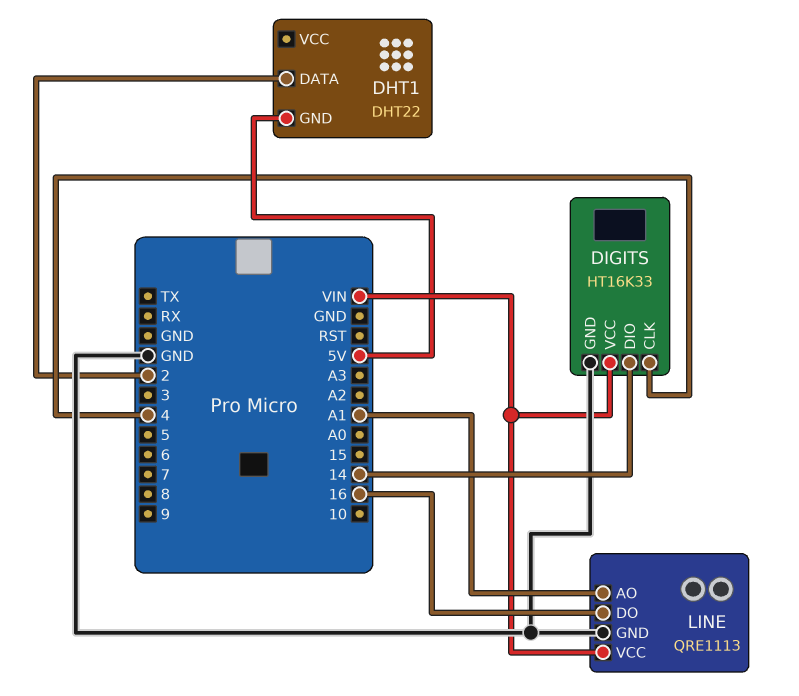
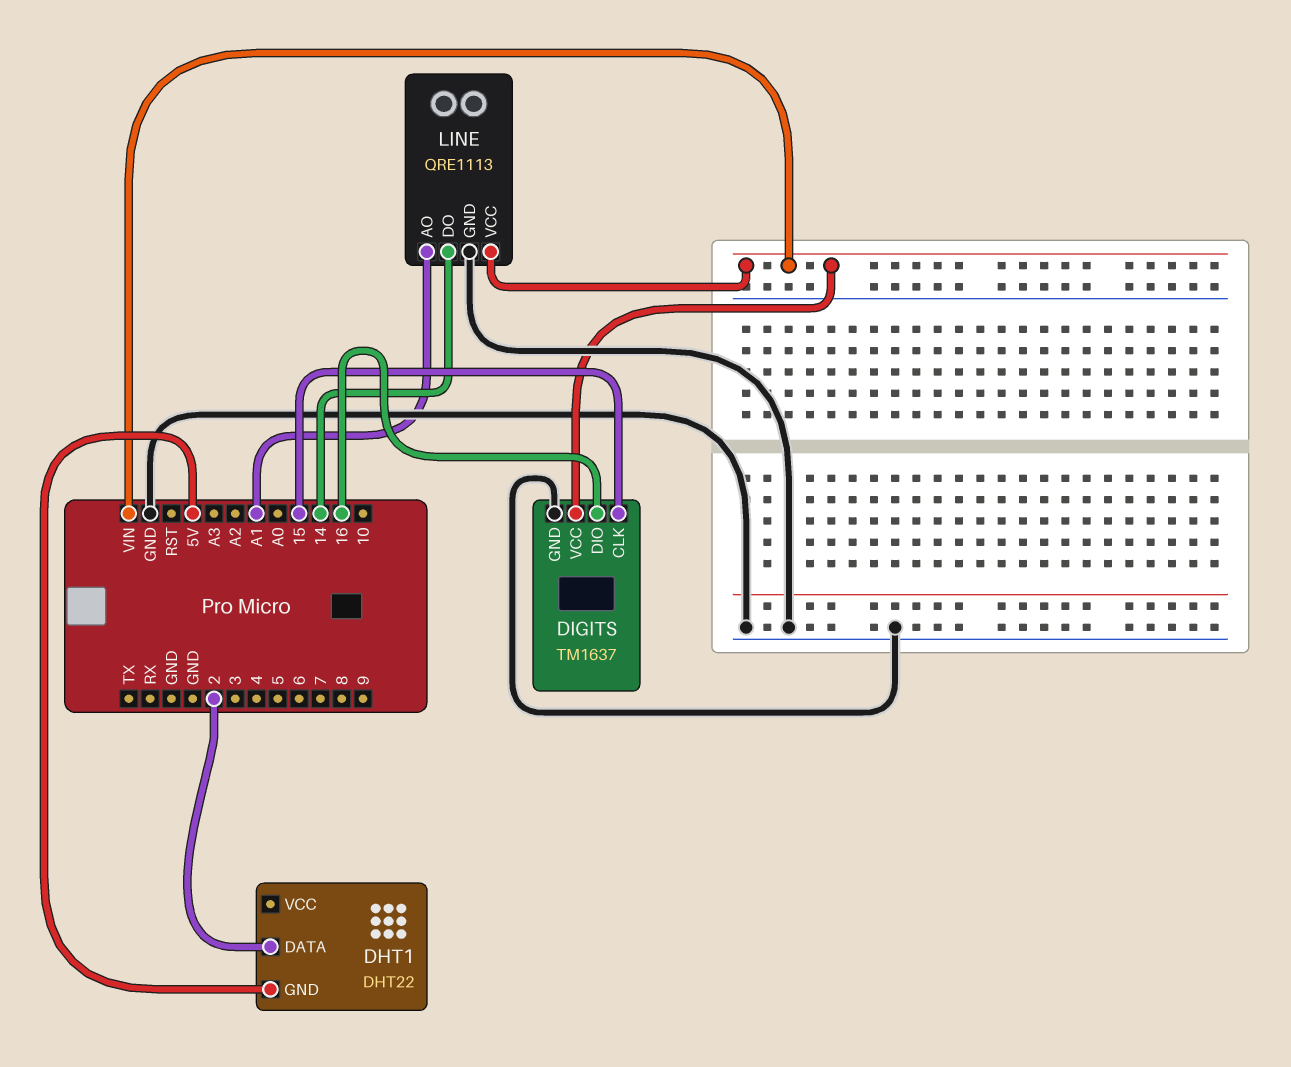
DIGITS: HT16K33 -> TM1637
DIGITS pin CLK: 4 -> 15
DIGITS pin DIO: 14 -> 16
LINE pin DO: 16 -> 14

